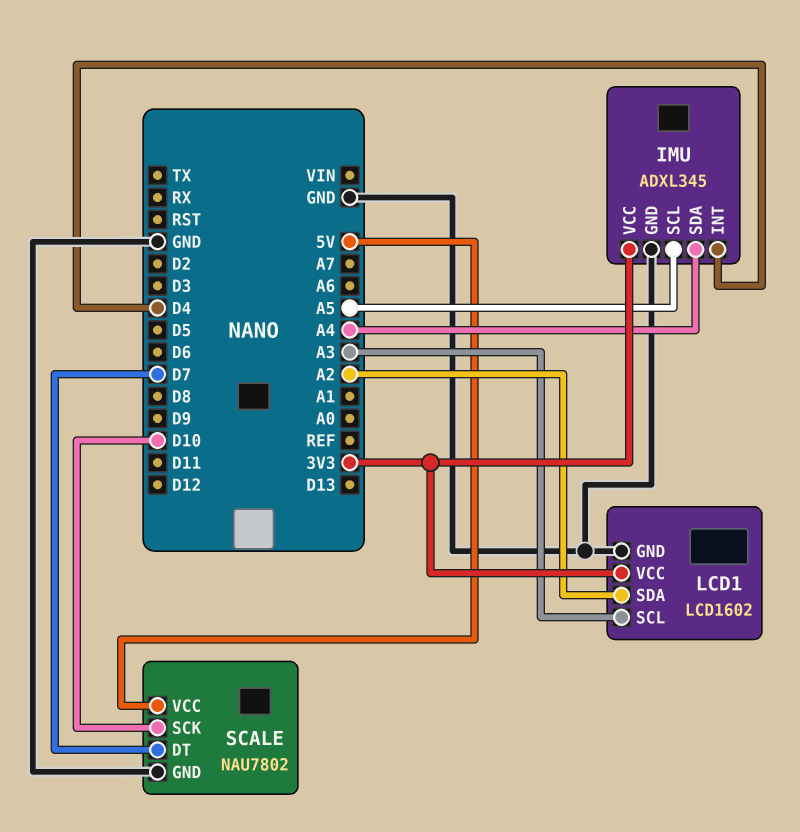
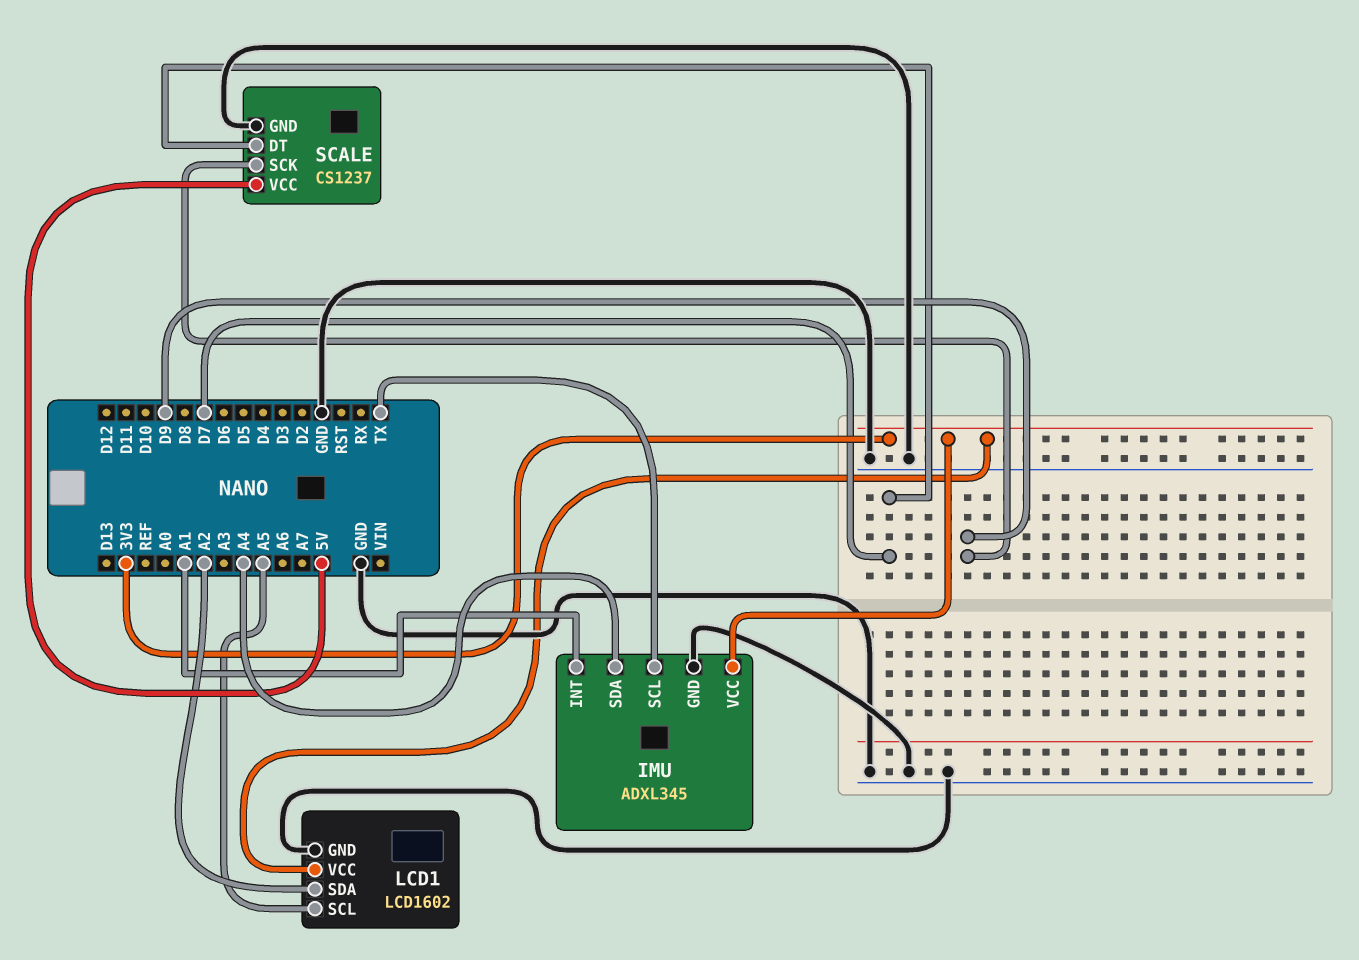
IMU pin INT: D4 -> A1
IMU pin SCL: A5 -> TX
LCD1 pin SCL: A3 -> A5
SCALE: NAU7802 -> CS1237
SCALE pin SCK: D10 -> D9

